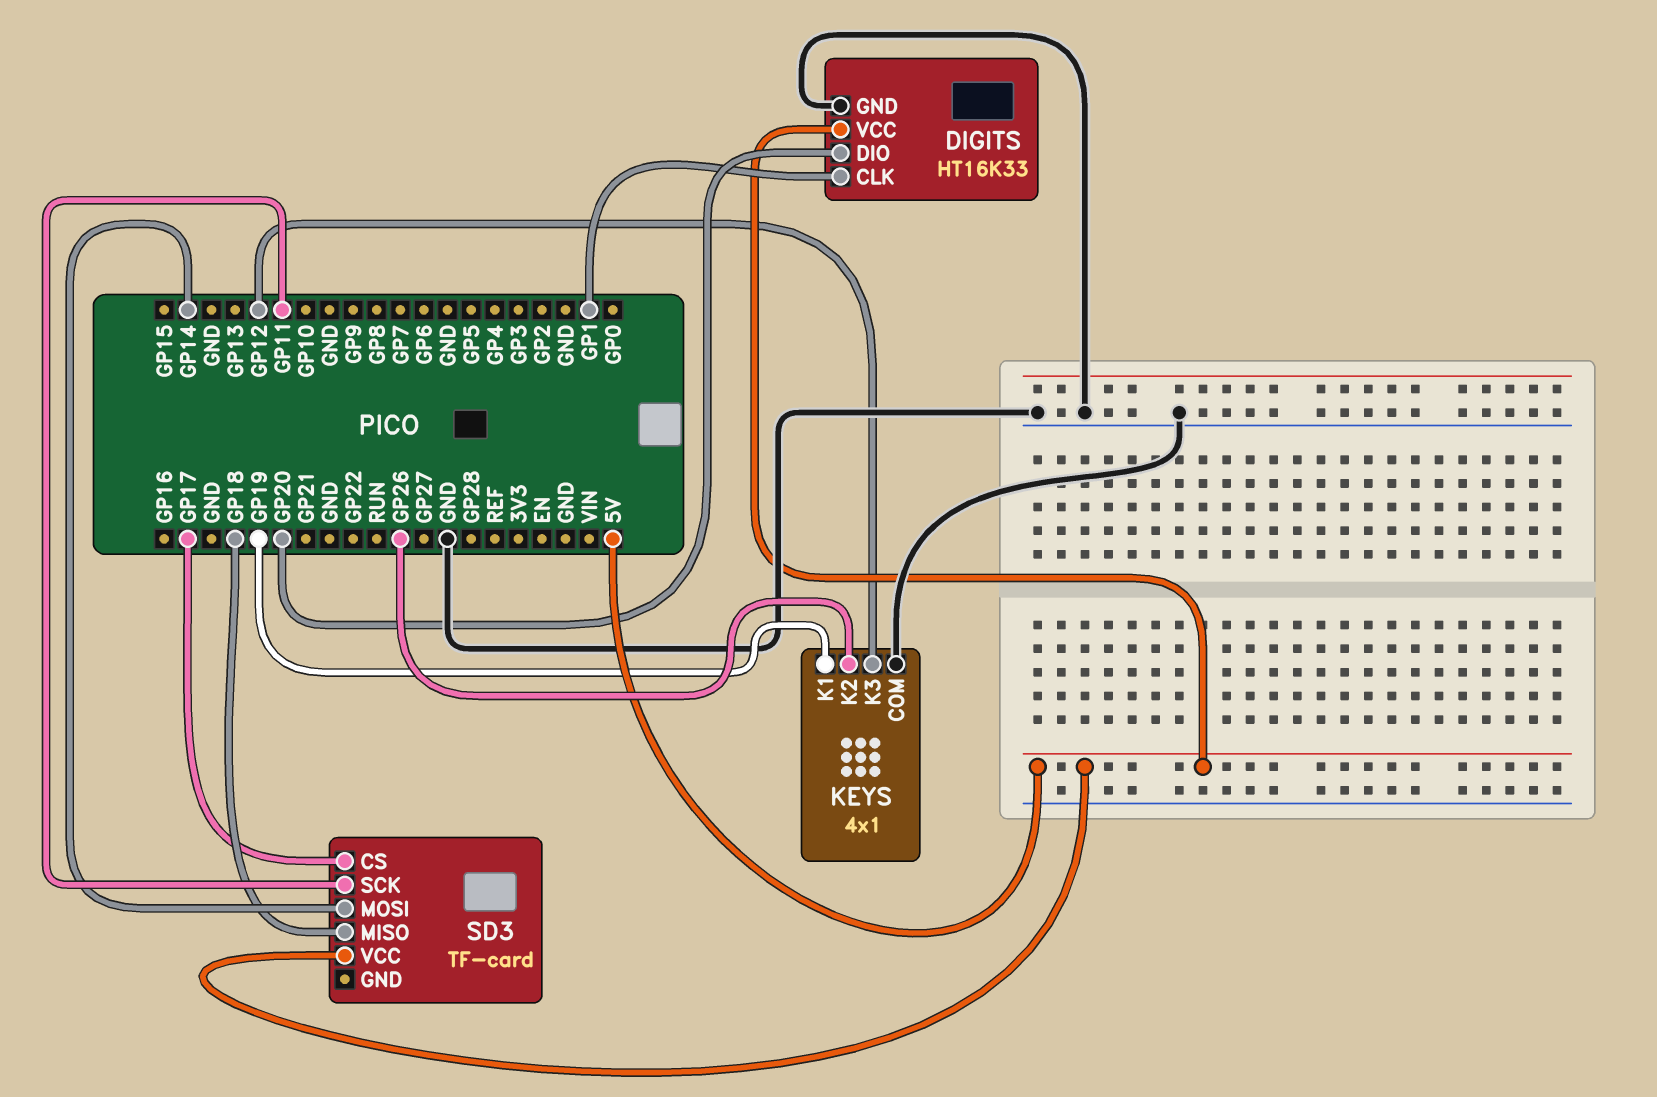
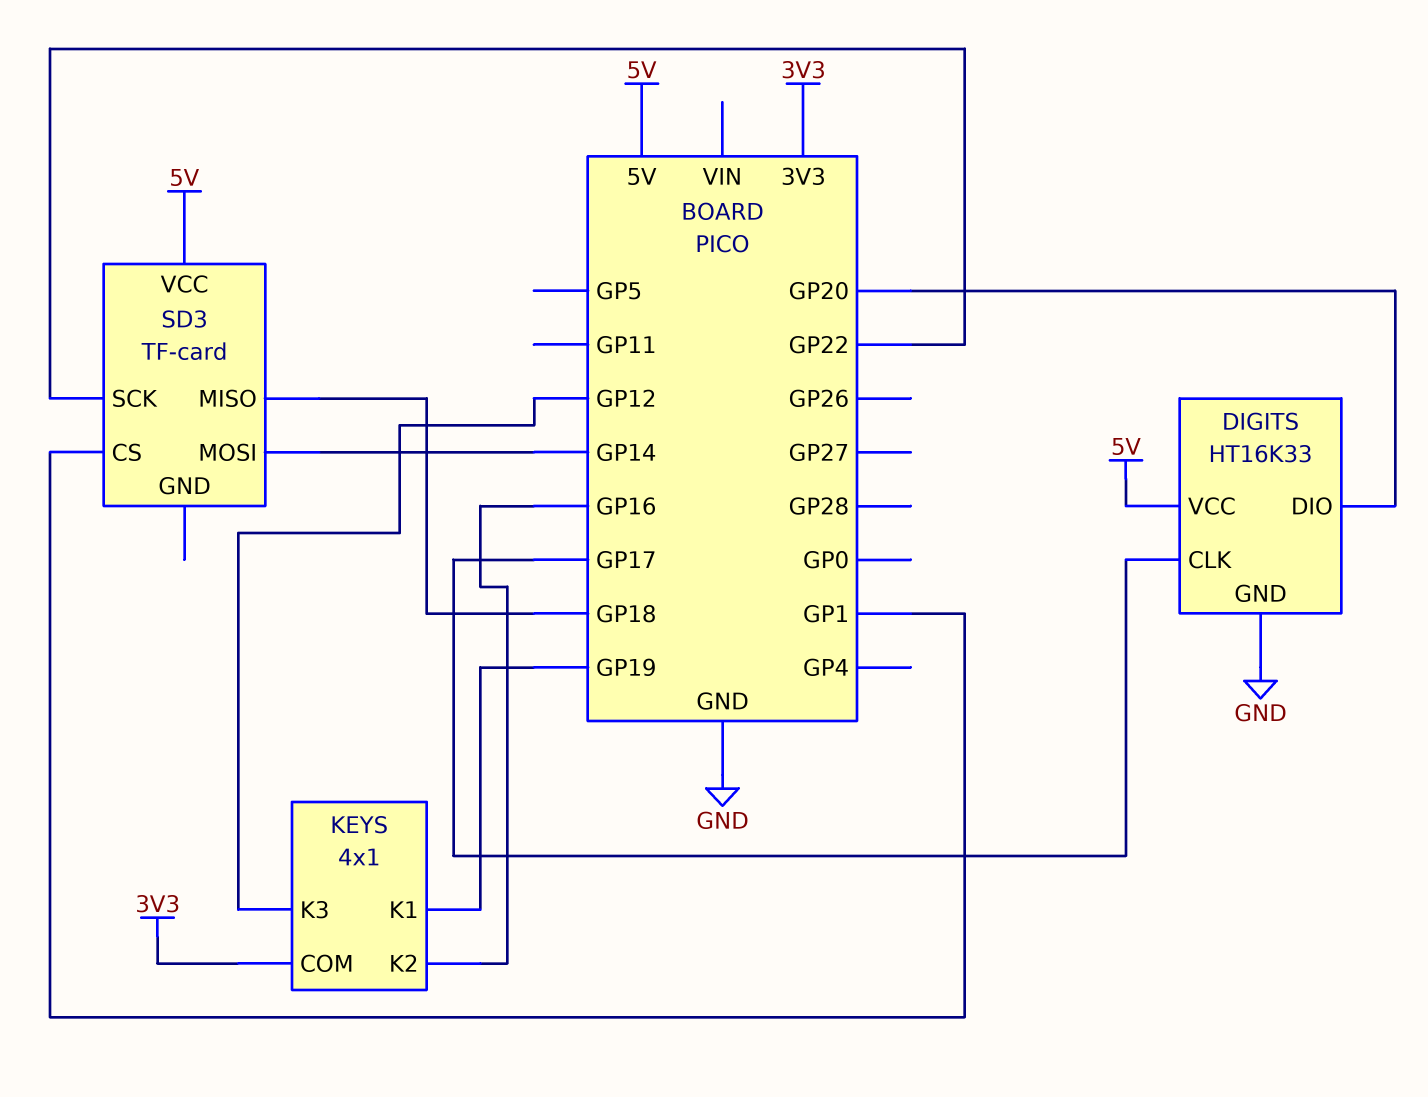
DIGITS pin CLK: GP1 -> GP17
KEYS pin COM: GND -> 3V3
KEYS pin K2: GP26 -> GP16
SD3 pin CS: GP17 -> GP1
SD3 pin SCK: GP11 -> GP22

